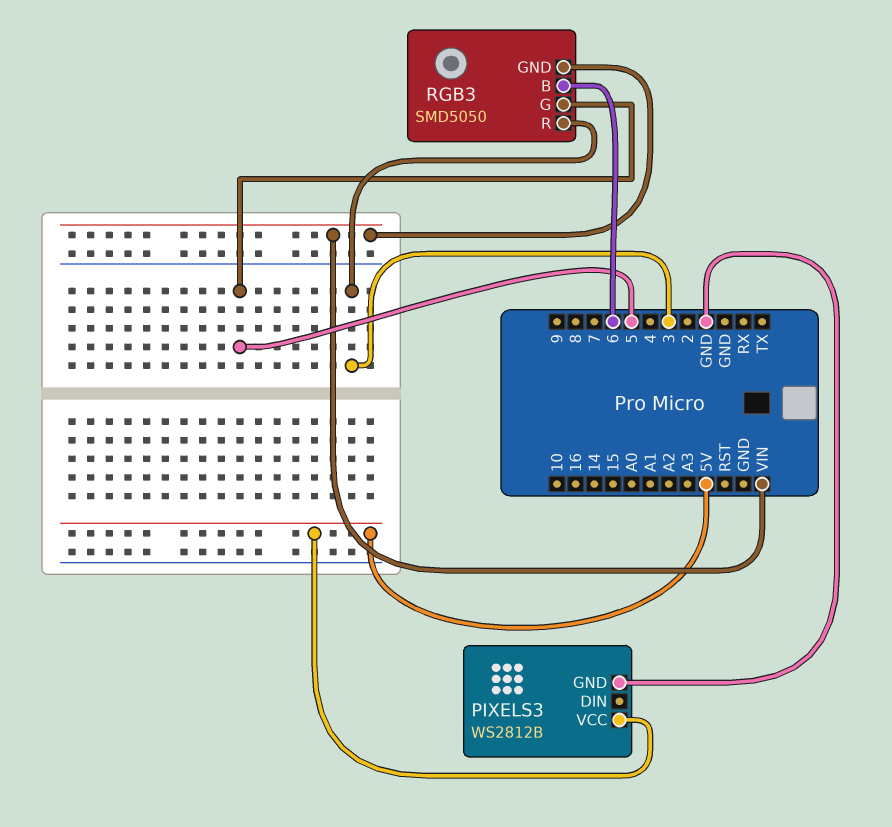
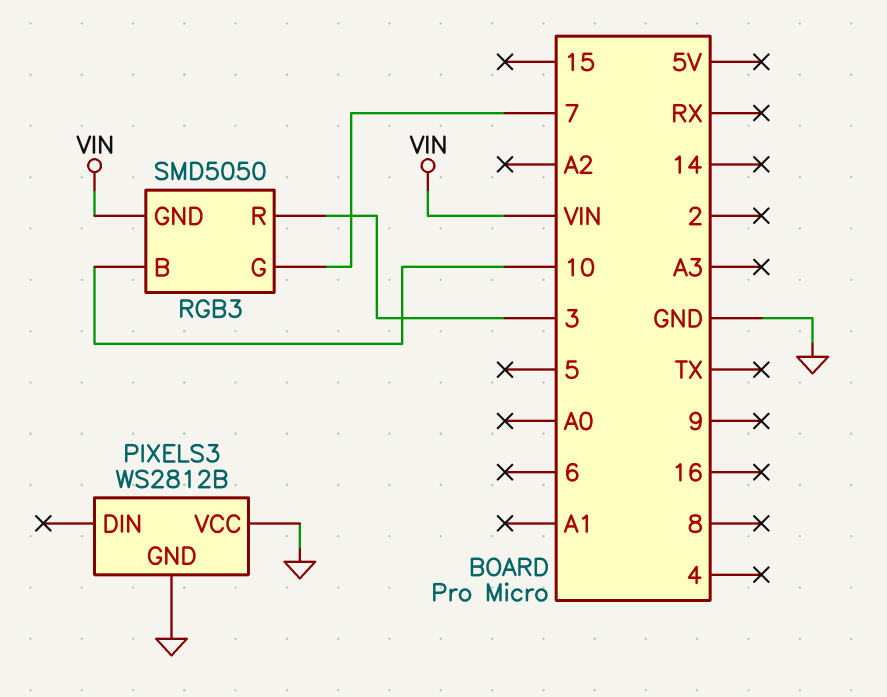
PIXELS3 pin VCC: 5V -> GND
RGB3 pin B: 6 -> 10
RGB3 pin G: 5 -> 7

